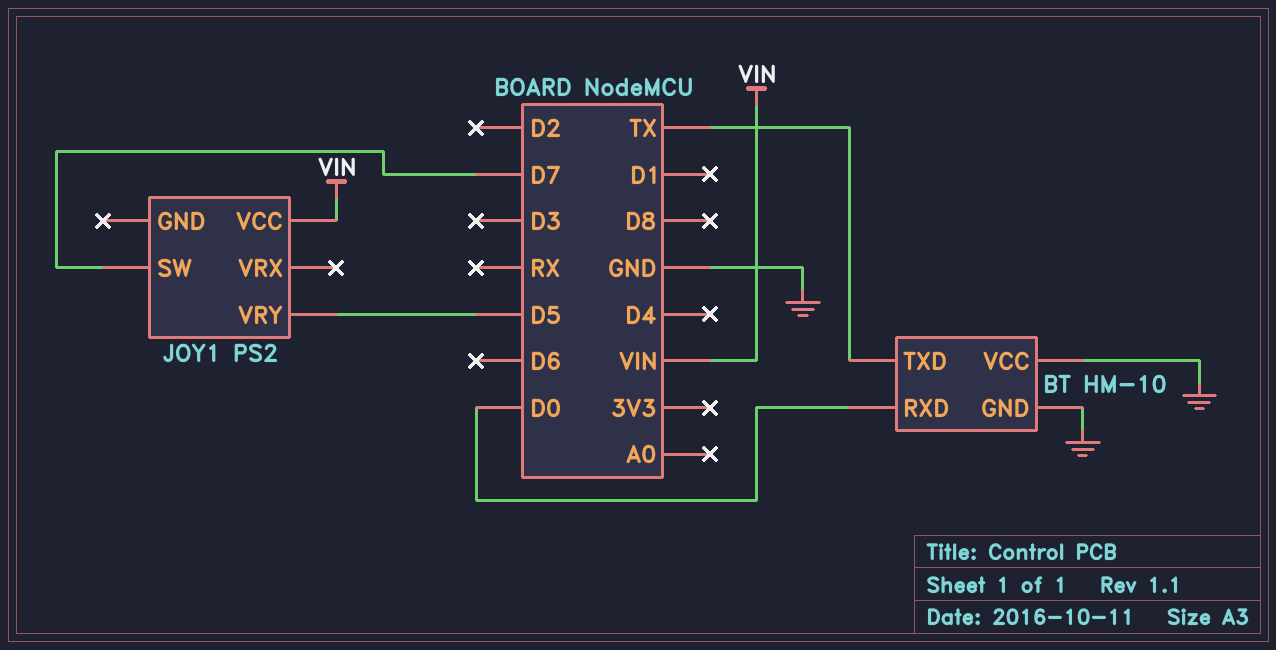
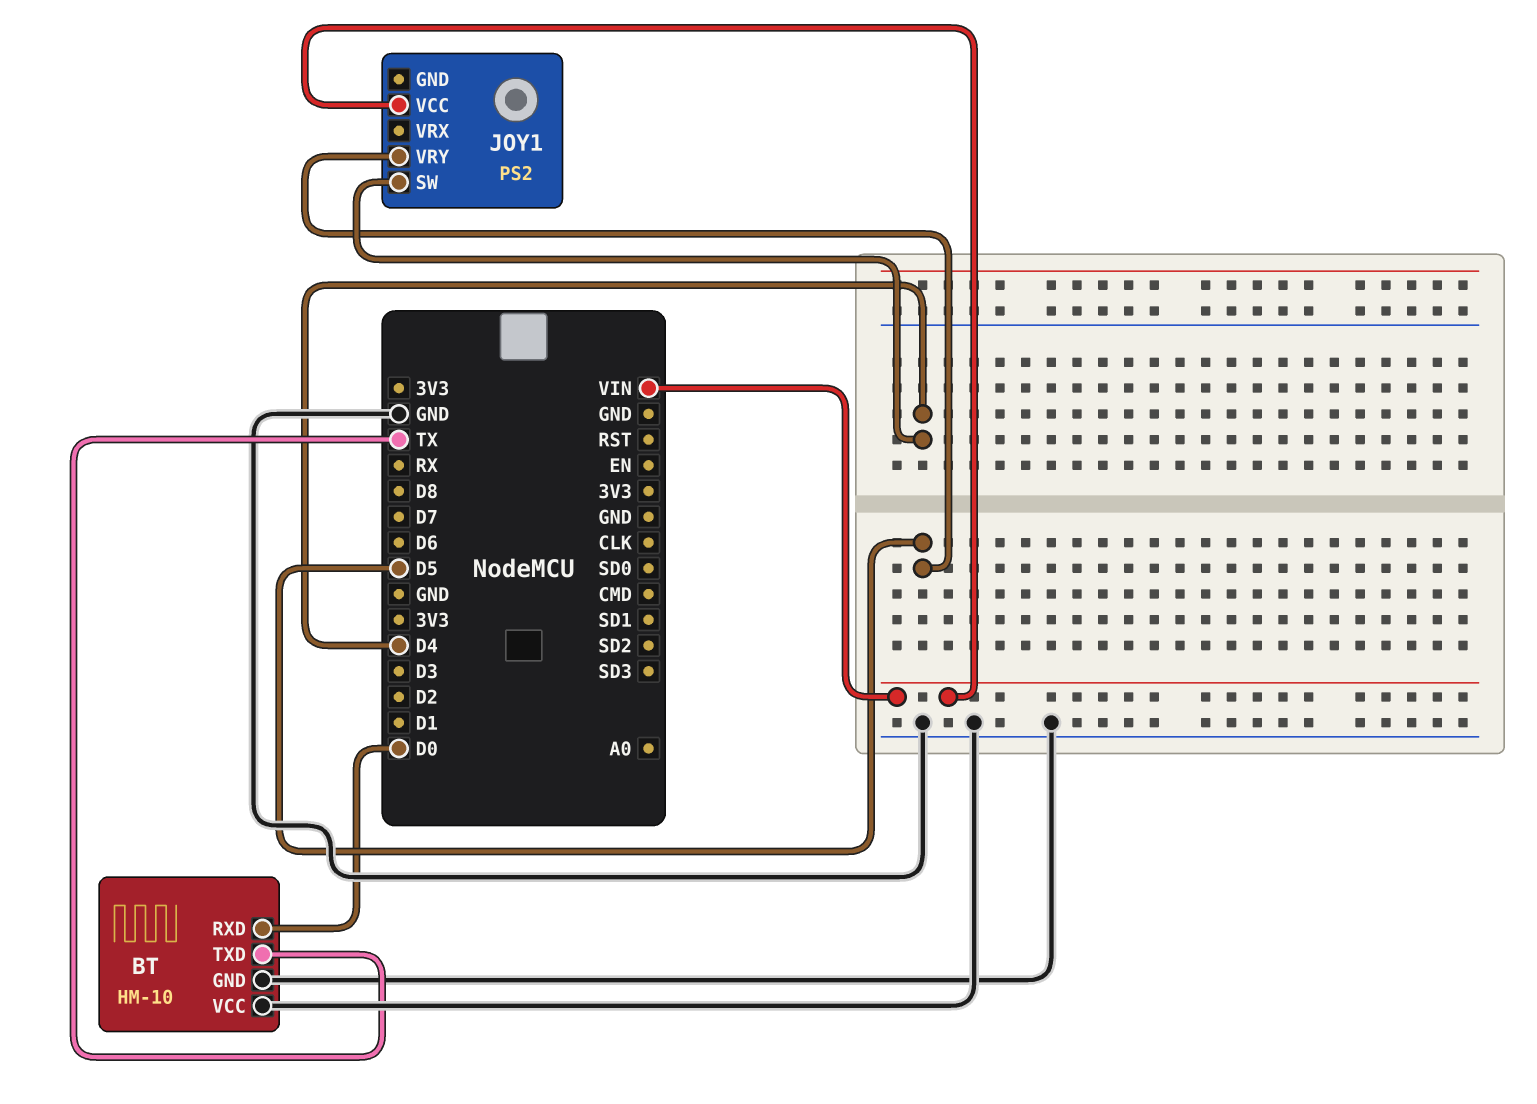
JOY1 pin SW: D7 -> D4

